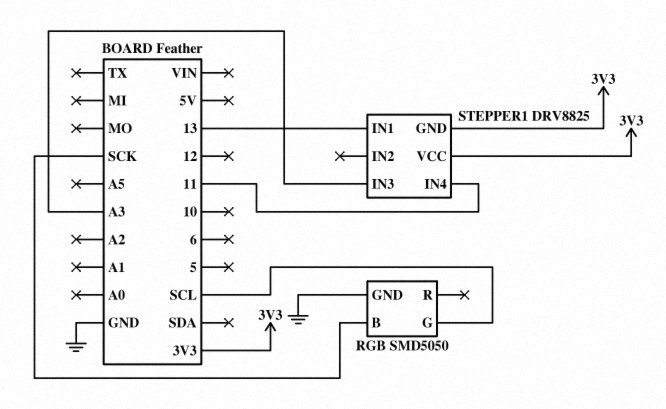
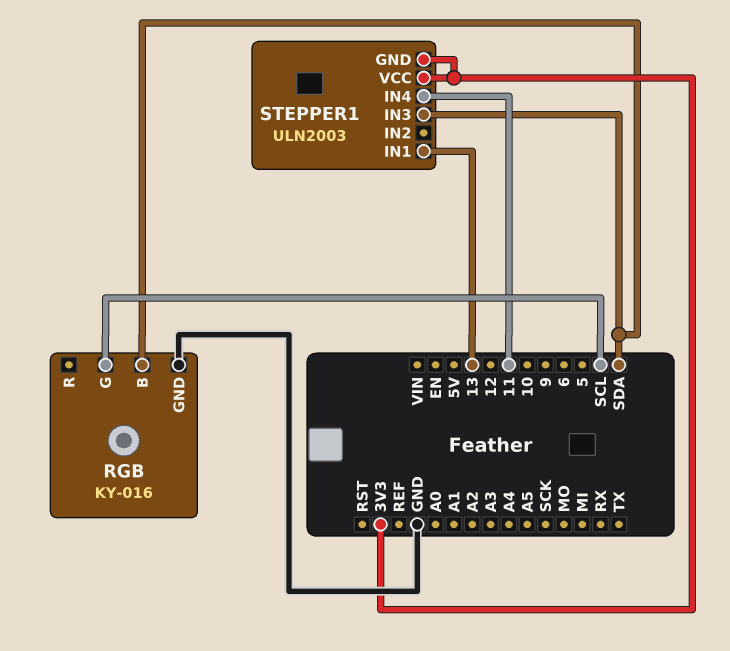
RGB: SMD5050 -> KY-016
RGB pin B: SCK -> SDA
STEPPER1: DRV8825 -> ULN2003
STEPPER1 pin IN3: A3 -> SDA

